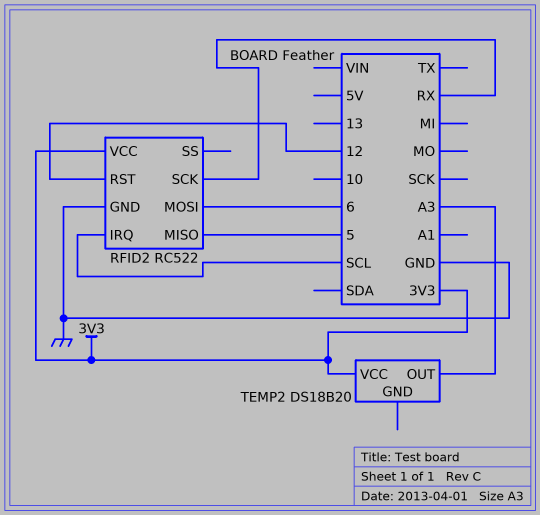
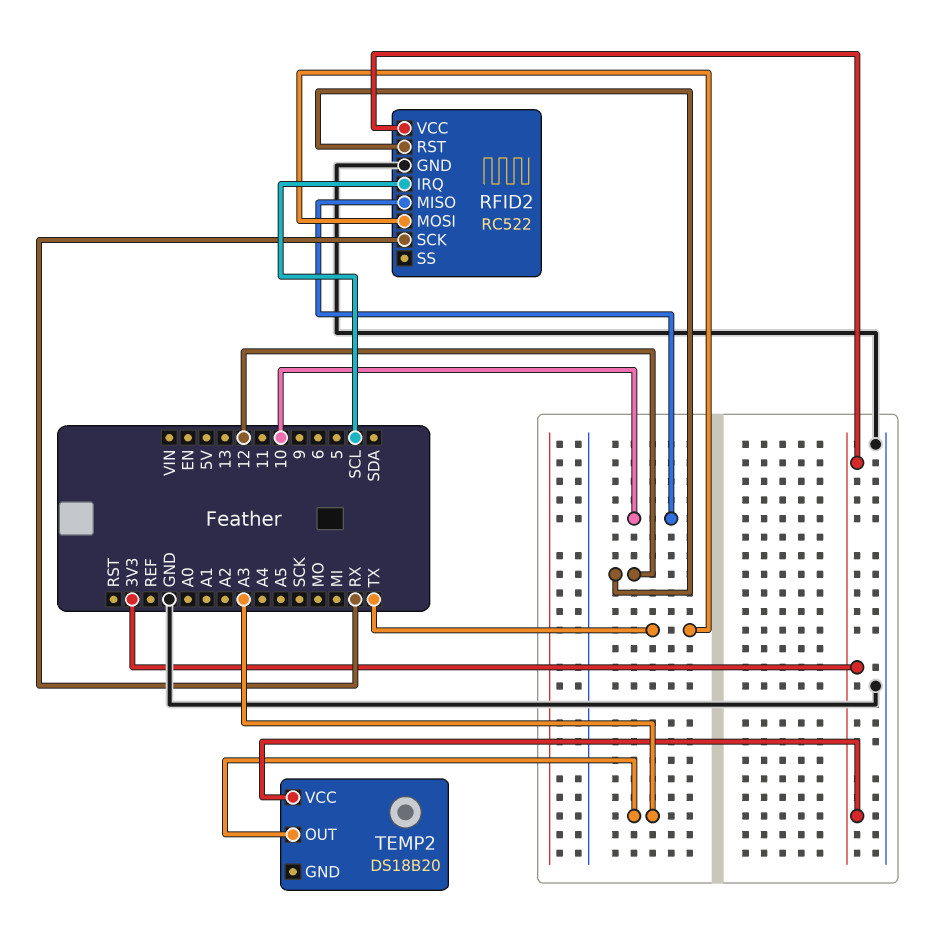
RFID2 pin MISO: 5 -> 10
RFID2 pin MOSI: 6 -> TX

